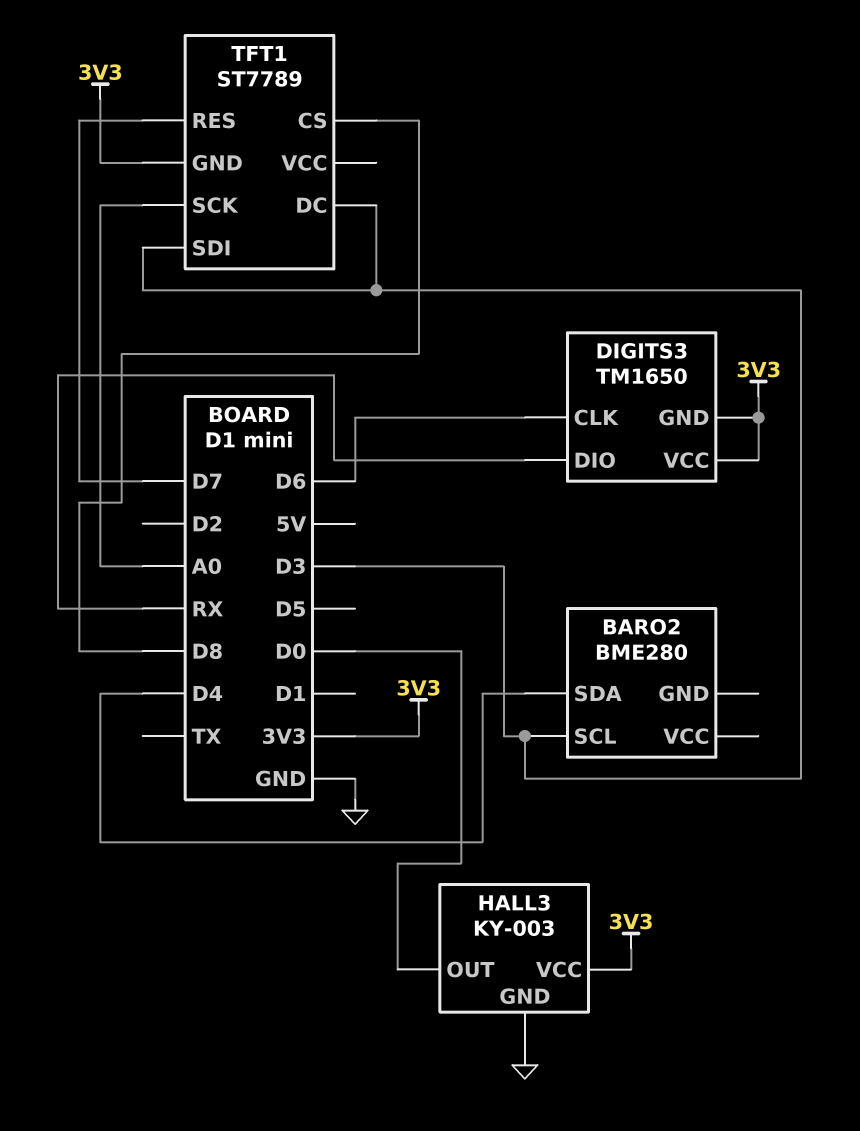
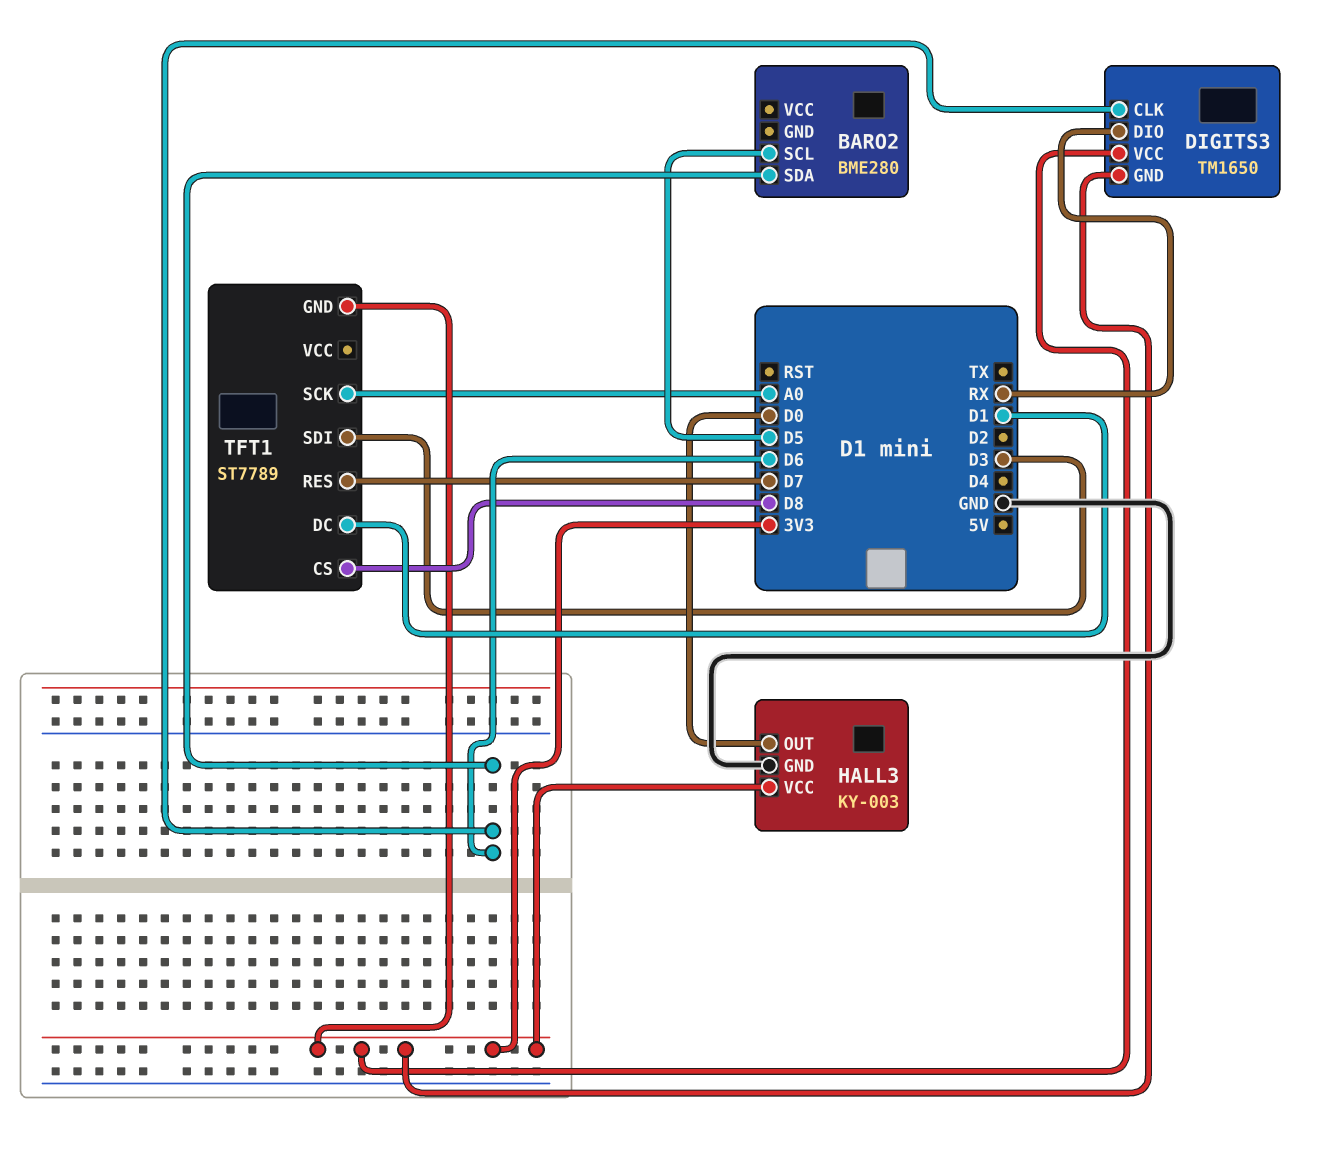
BARO2 pin SCL: D3 -> D5
BARO2 pin SDA: D4 -> D6
TFT1 pin DC: D3 -> D1

